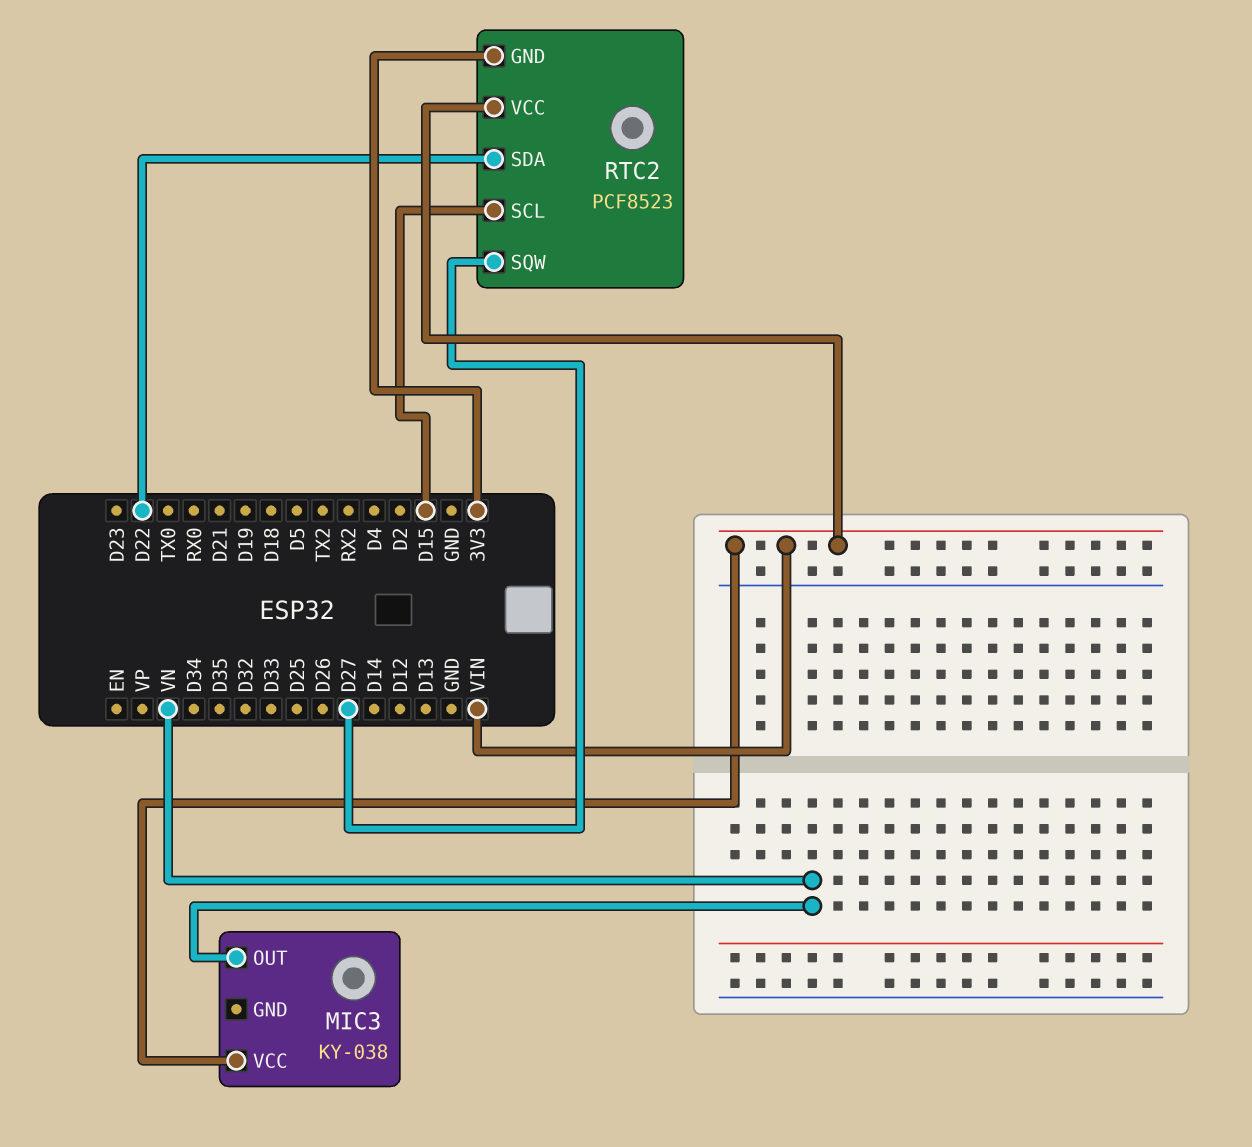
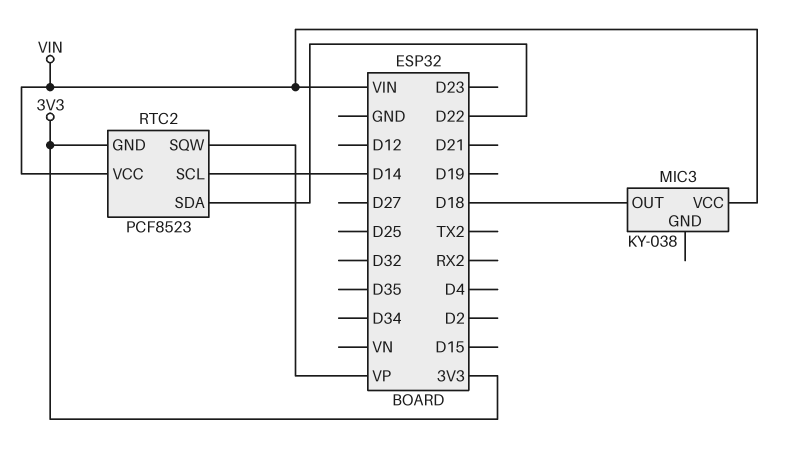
MIC3 pin OUT: VN -> D18
RTC2 pin SCL: D15 -> D14
RTC2 pin SQW: D27 -> VP

